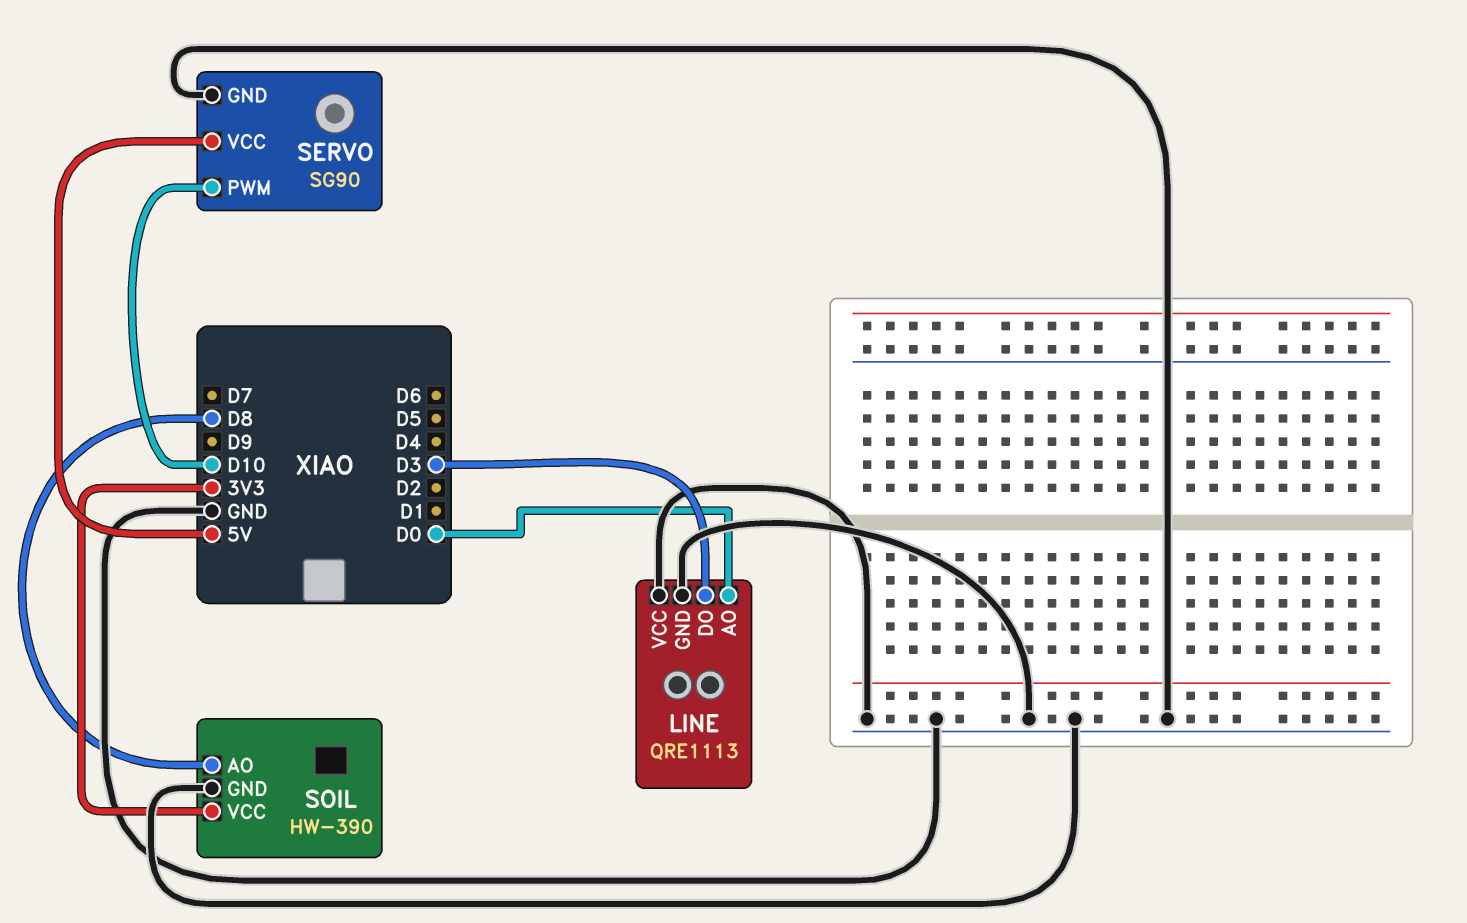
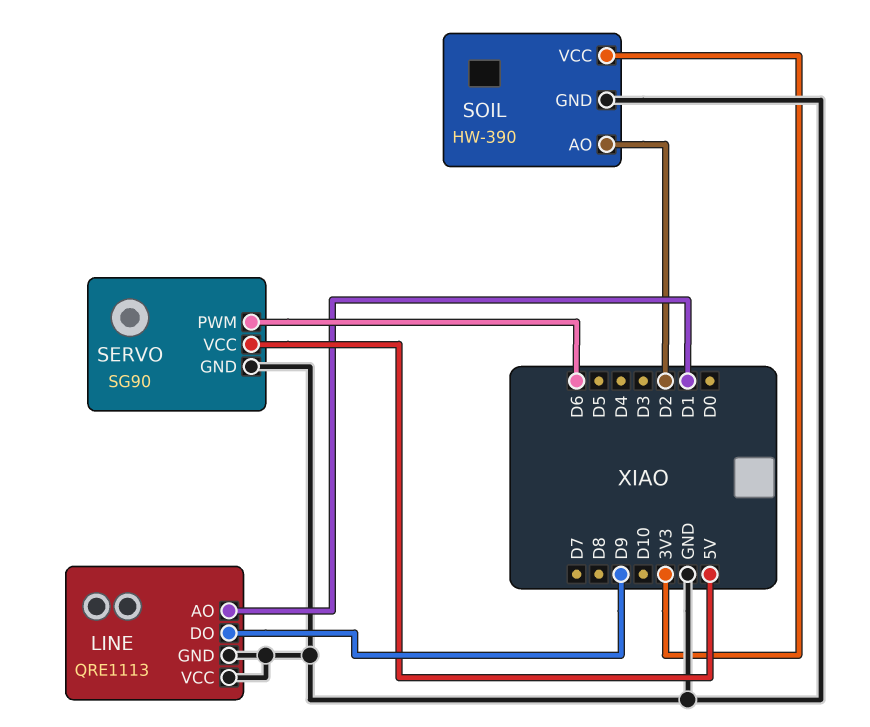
LINE pin AO: D0 -> D1
LINE pin DO: D3 -> D9
SERVO pin PWM: D10 -> D6
SOIL pin AO: D8 -> D2

